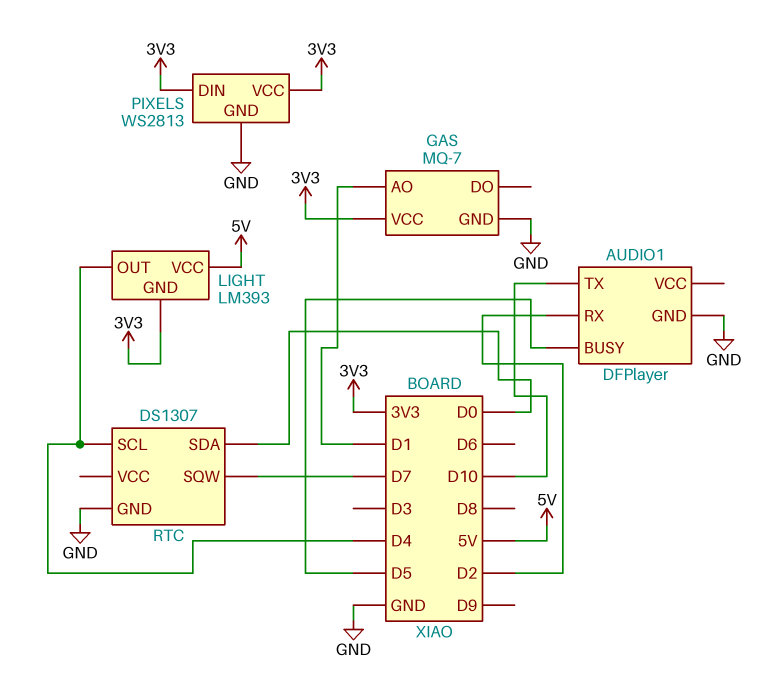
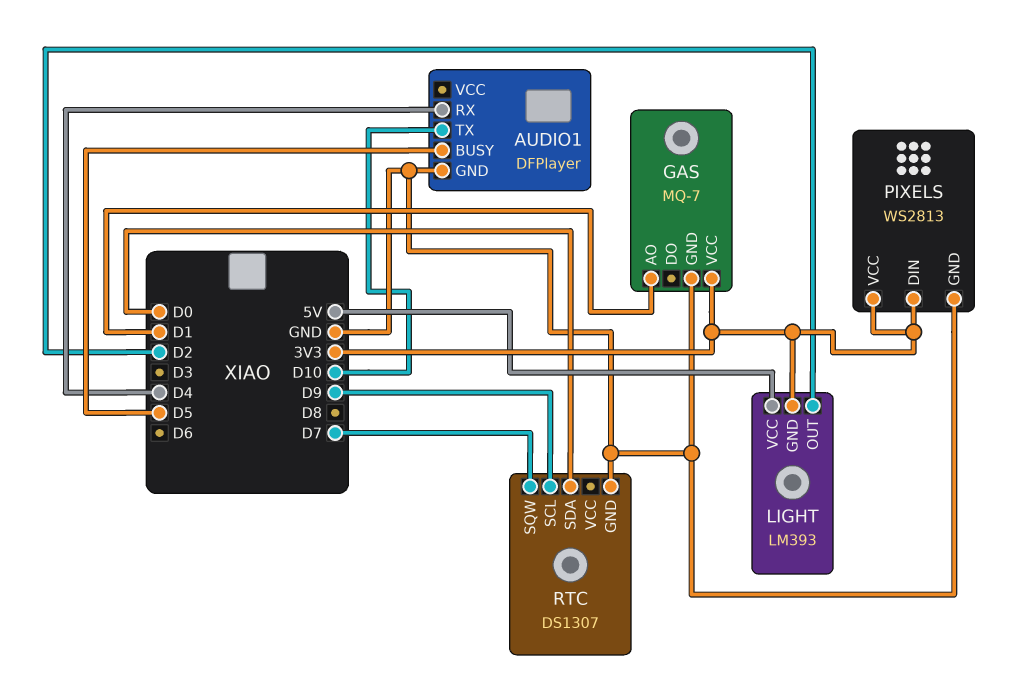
AUDIO1 pin RX: D2 -> D4
LIGHT pin OUT: D4 -> D2
RTC pin SCL: D4 -> D9

